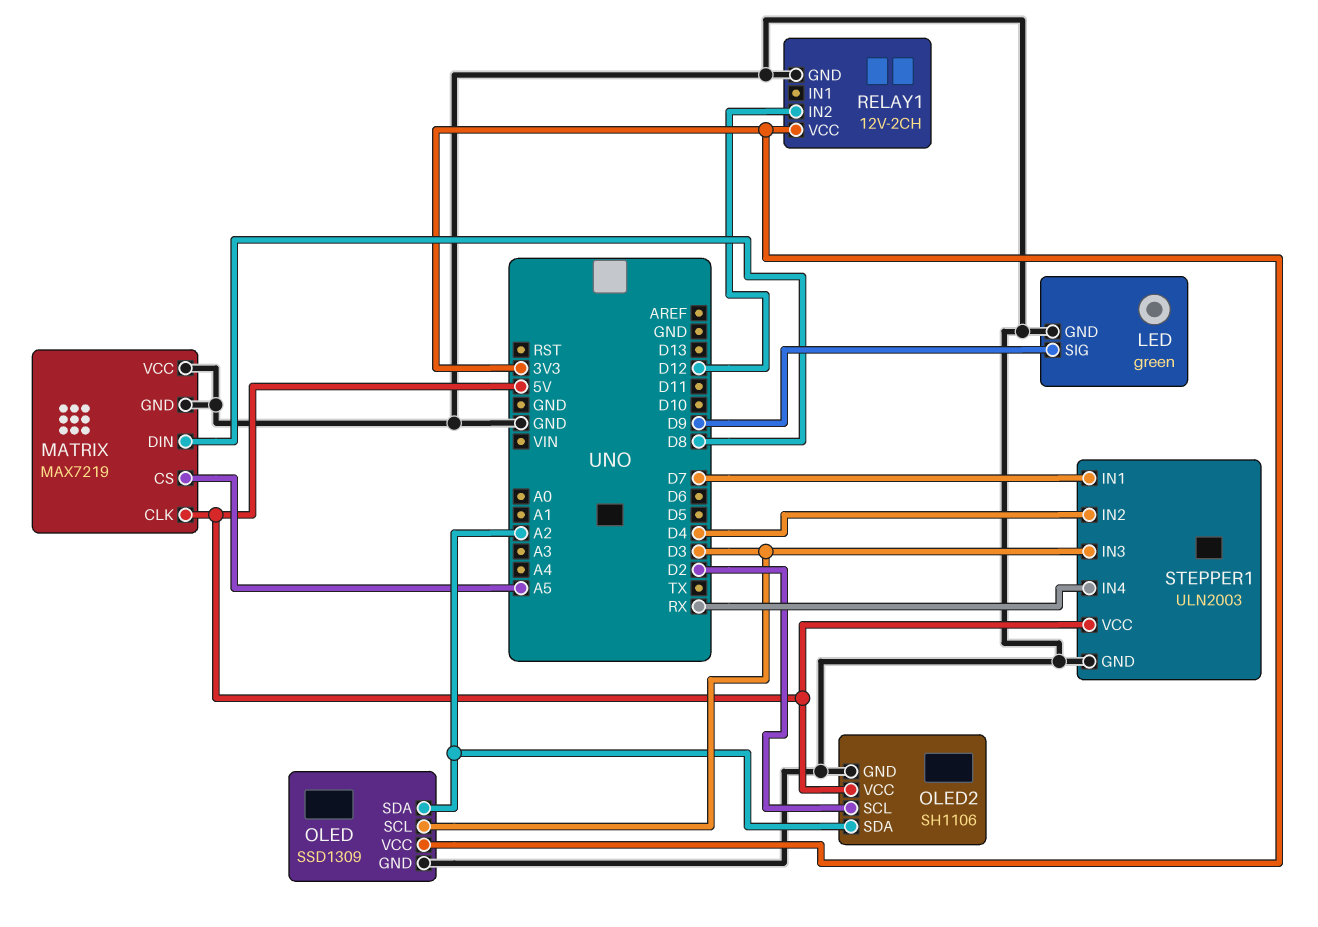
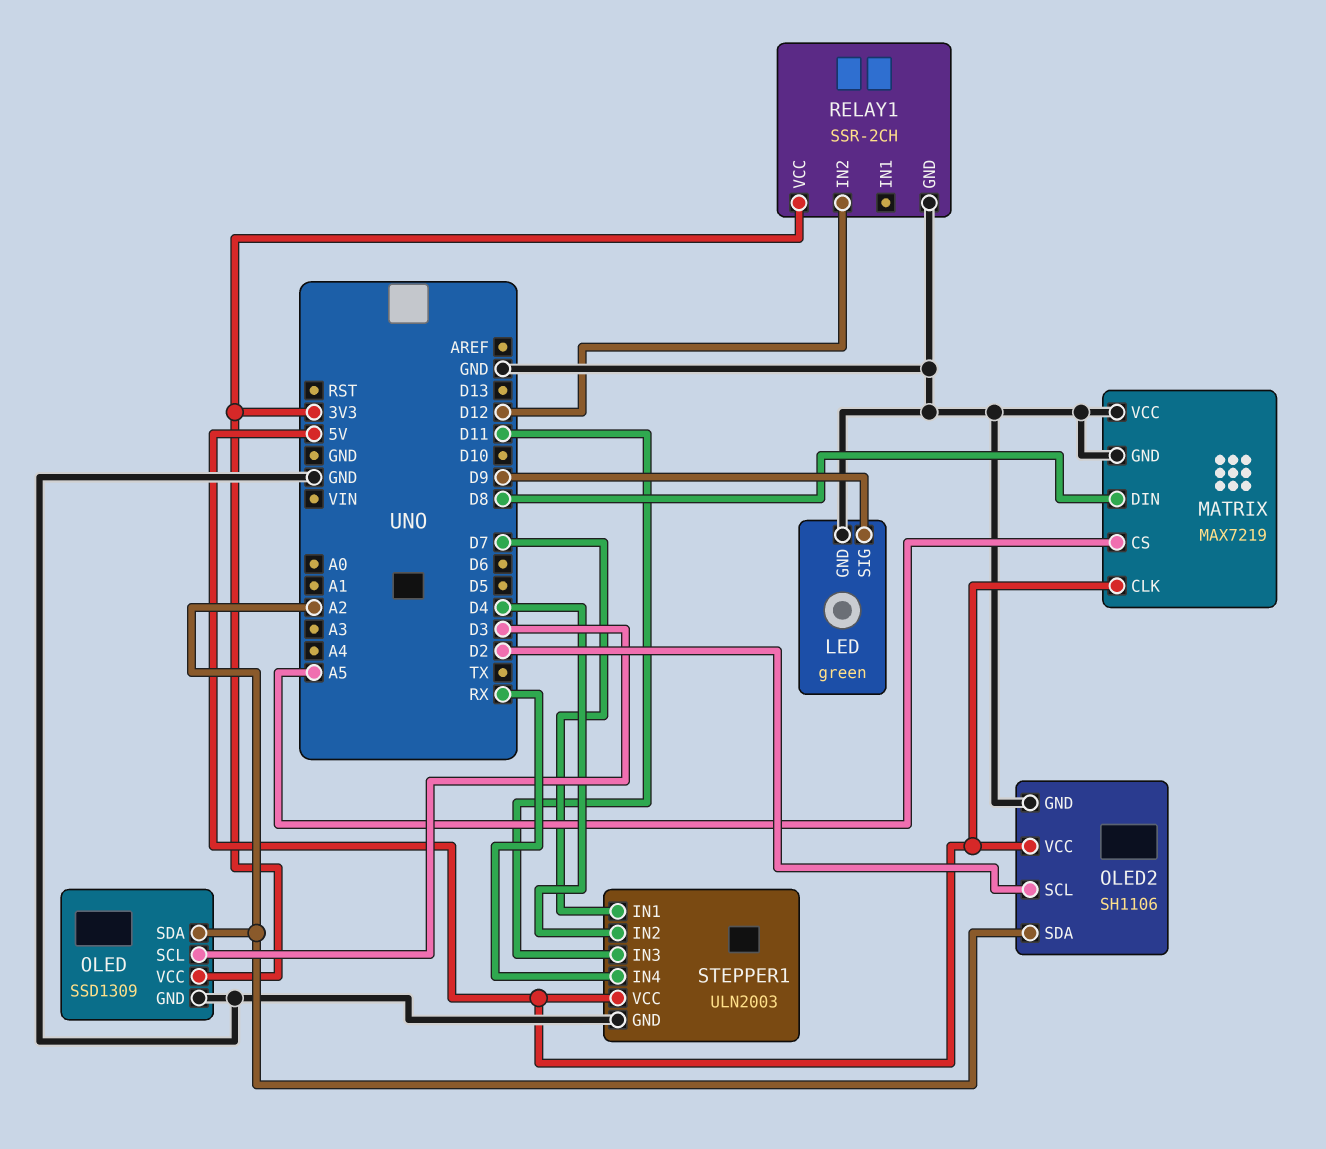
RELAY1: 12V-2CH -> SSR-2CH
STEPPER1 pin IN3: D3 -> D11

